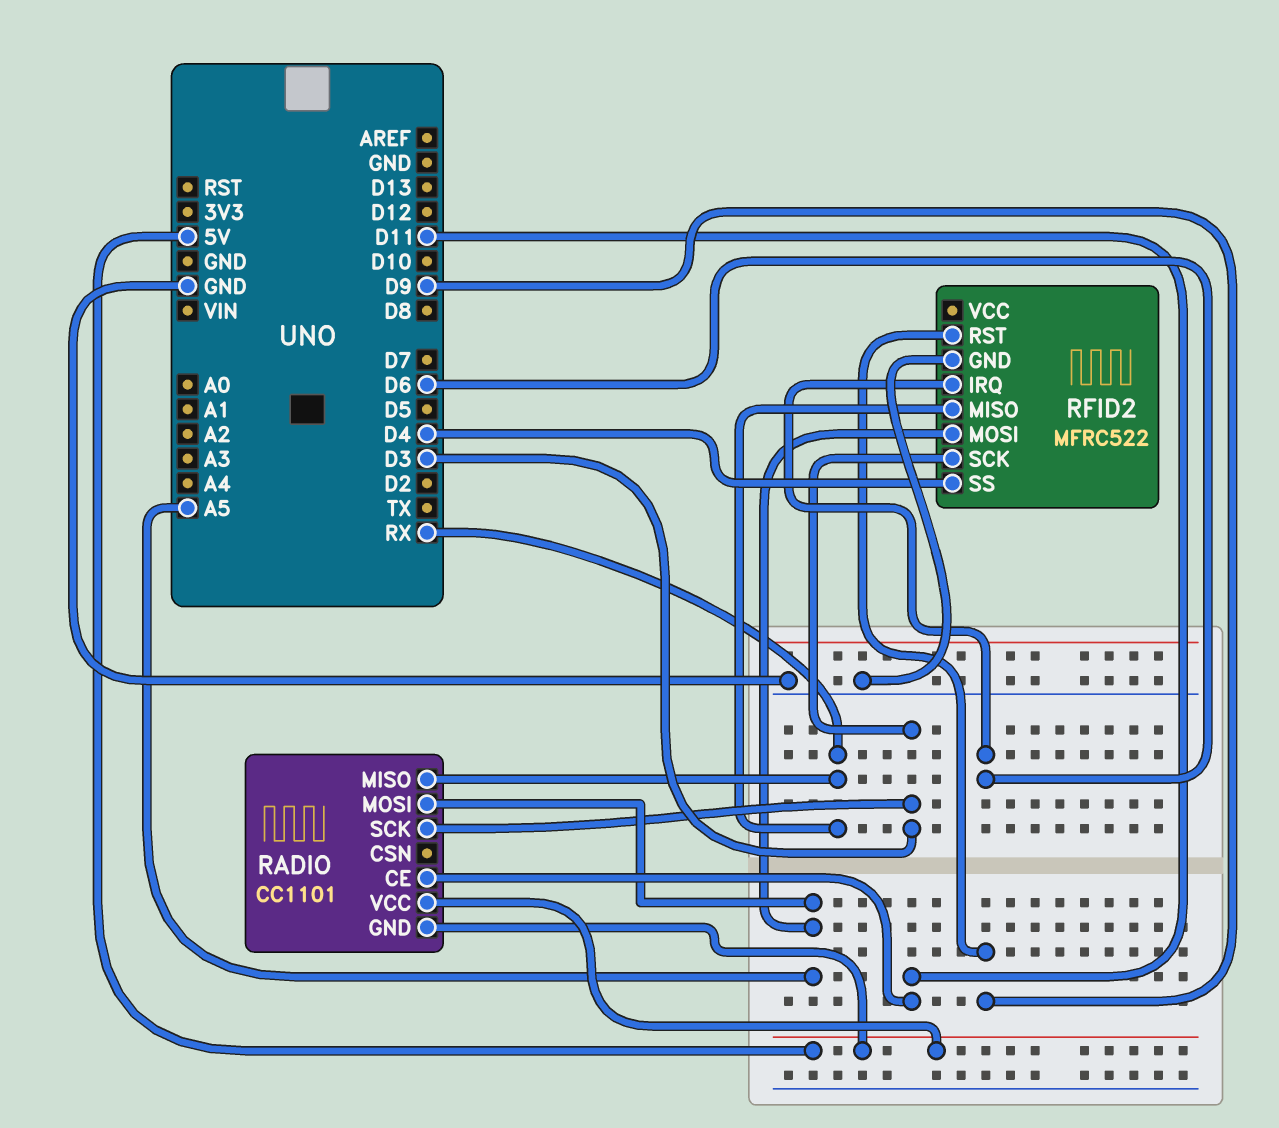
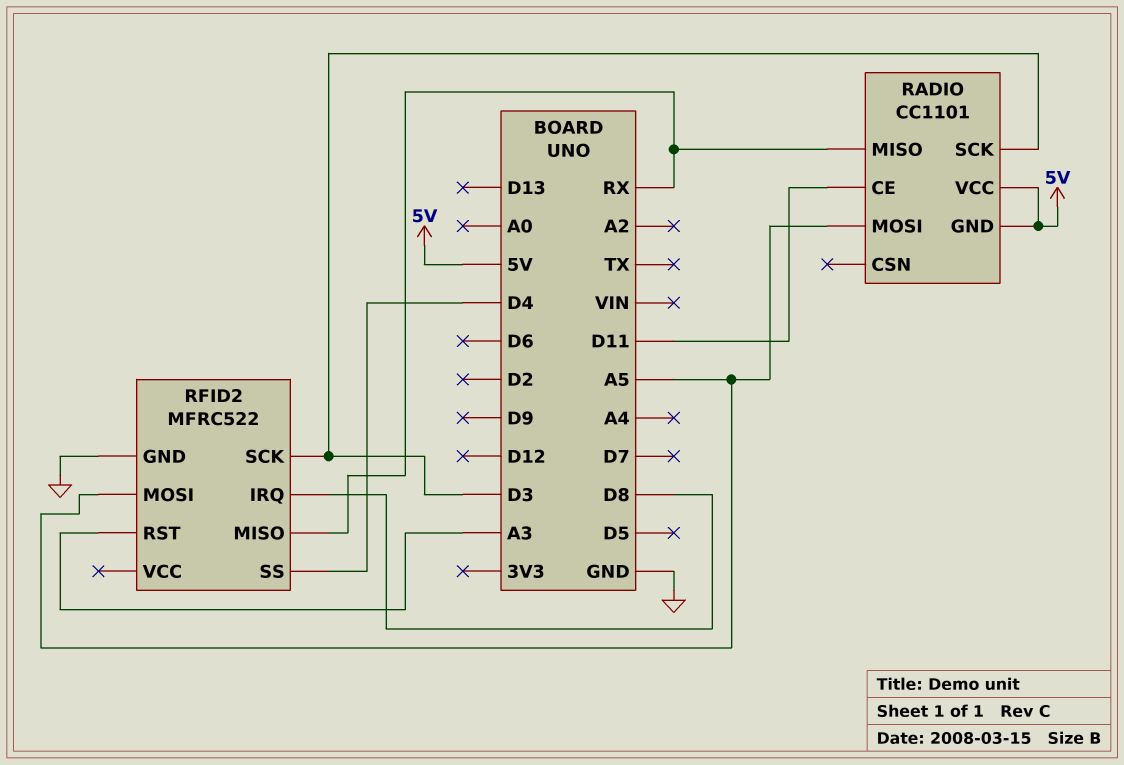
RFID2 pin IRQ: D6 -> D8
RFID2 pin RST: D9 -> A3

